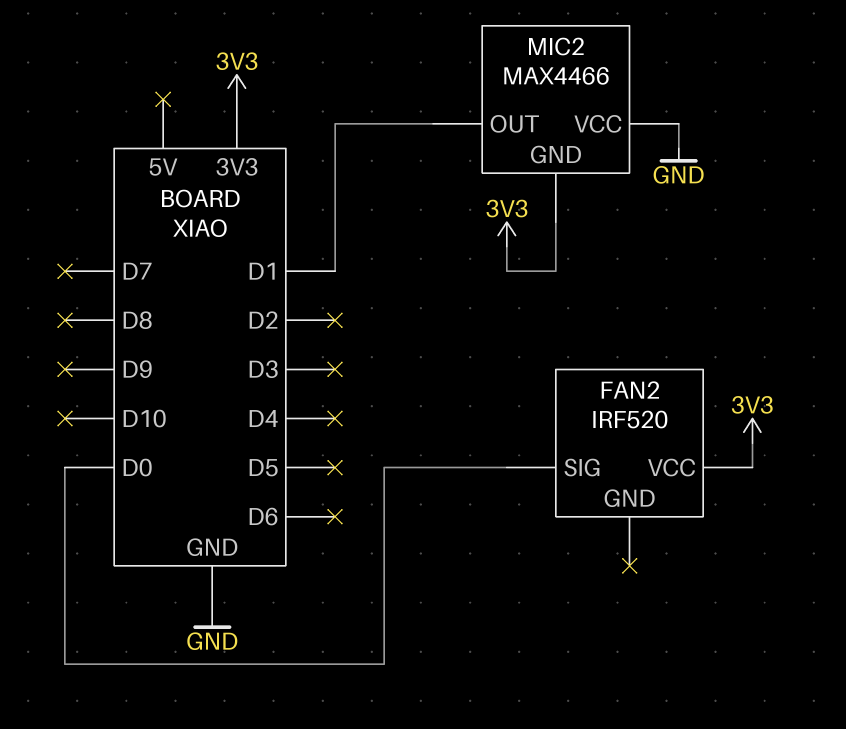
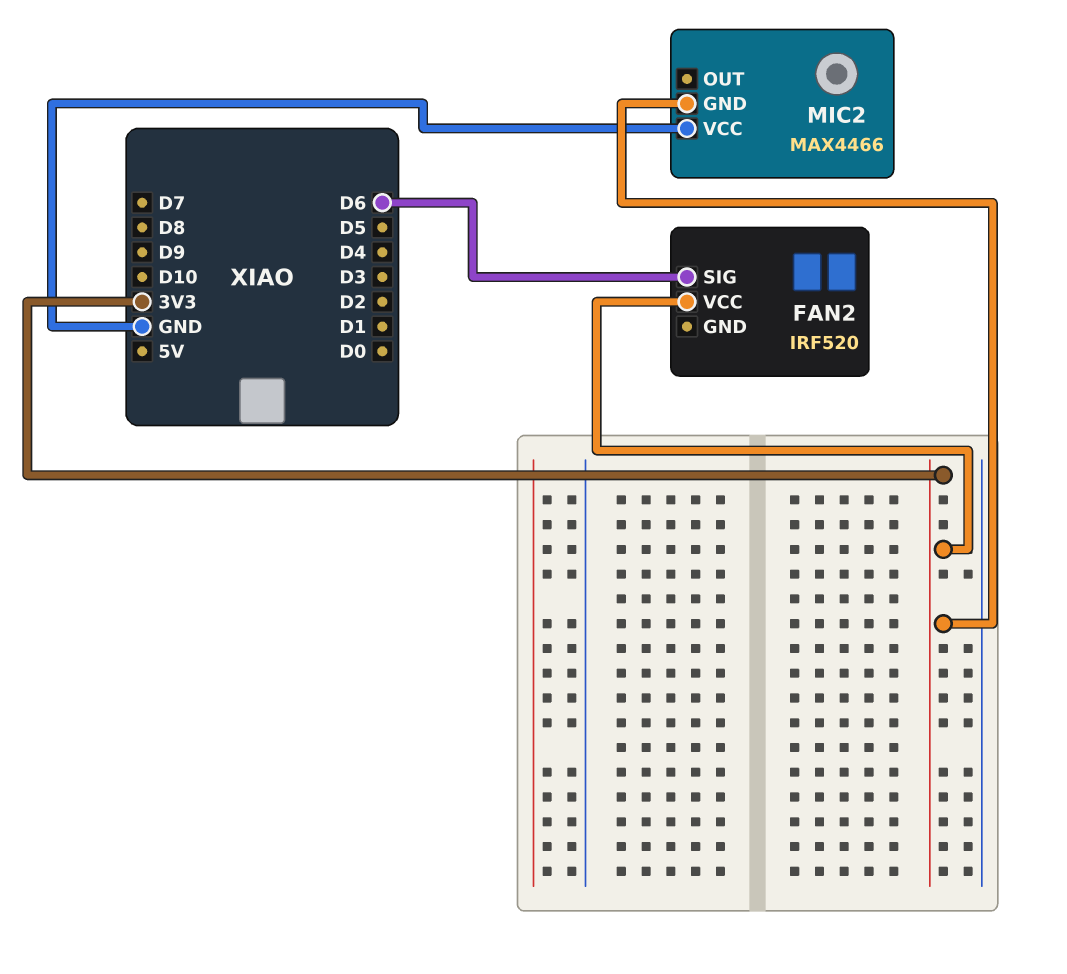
FAN2 pin SIG: D0 -> D6
MIC2 pin OUT: D1 -> none

